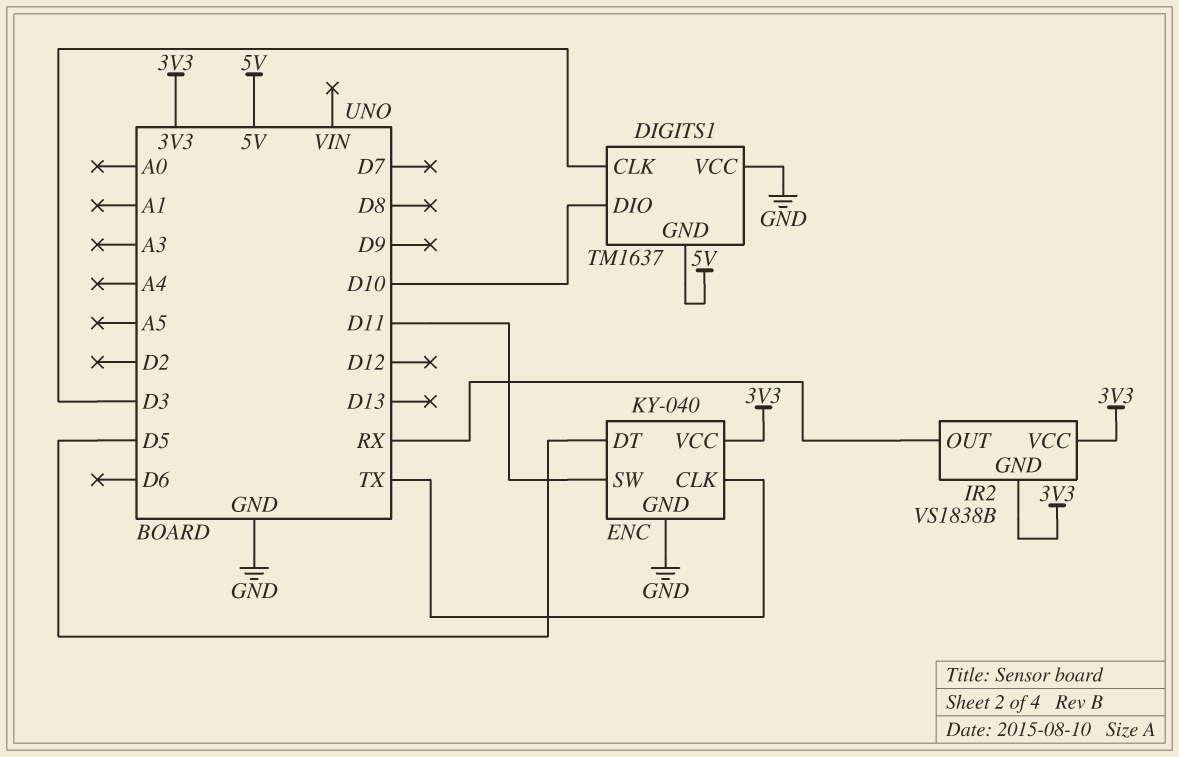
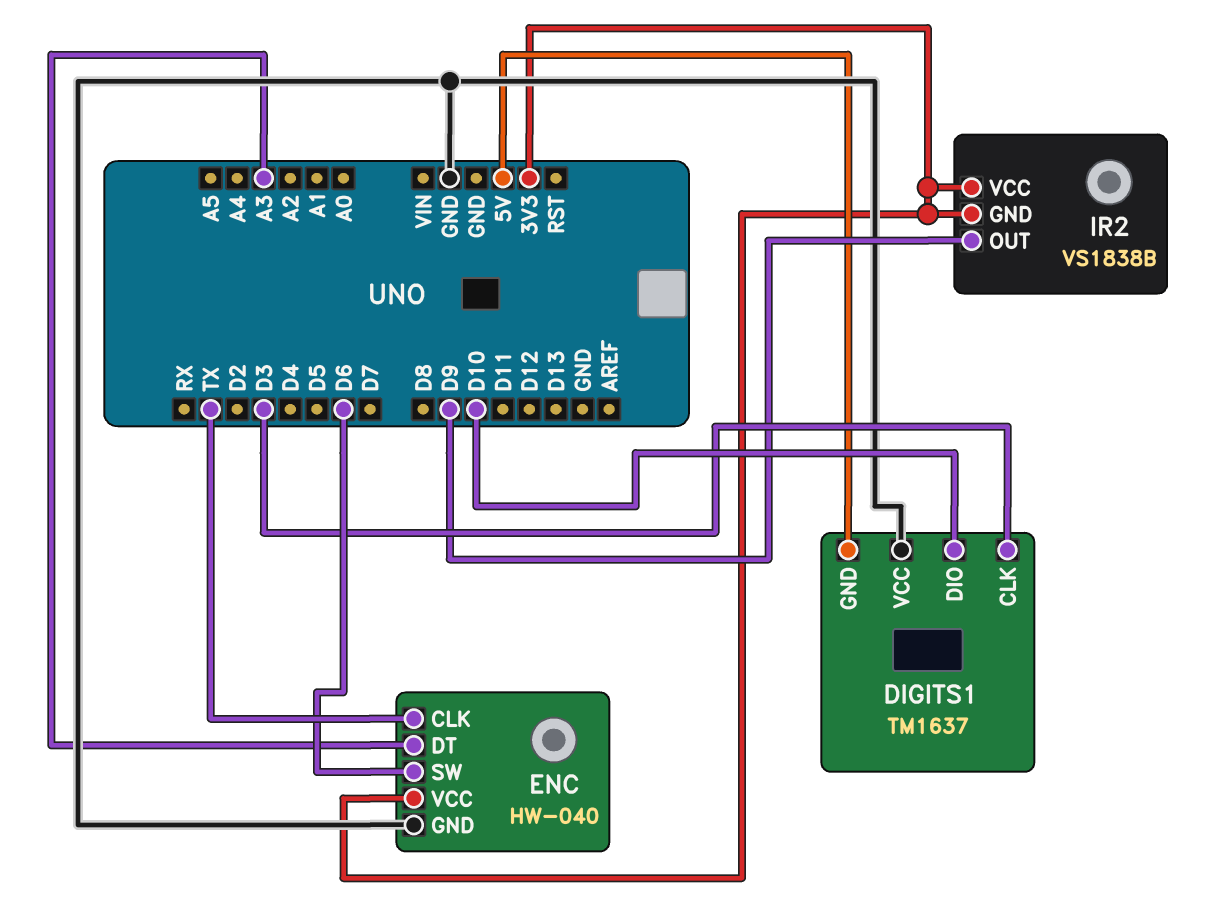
ENC: KY-040 -> HW-040
ENC pin DT: D5 -> A3
ENC pin SW: D11 -> D6
IR2 pin OUT: RX -> D9

